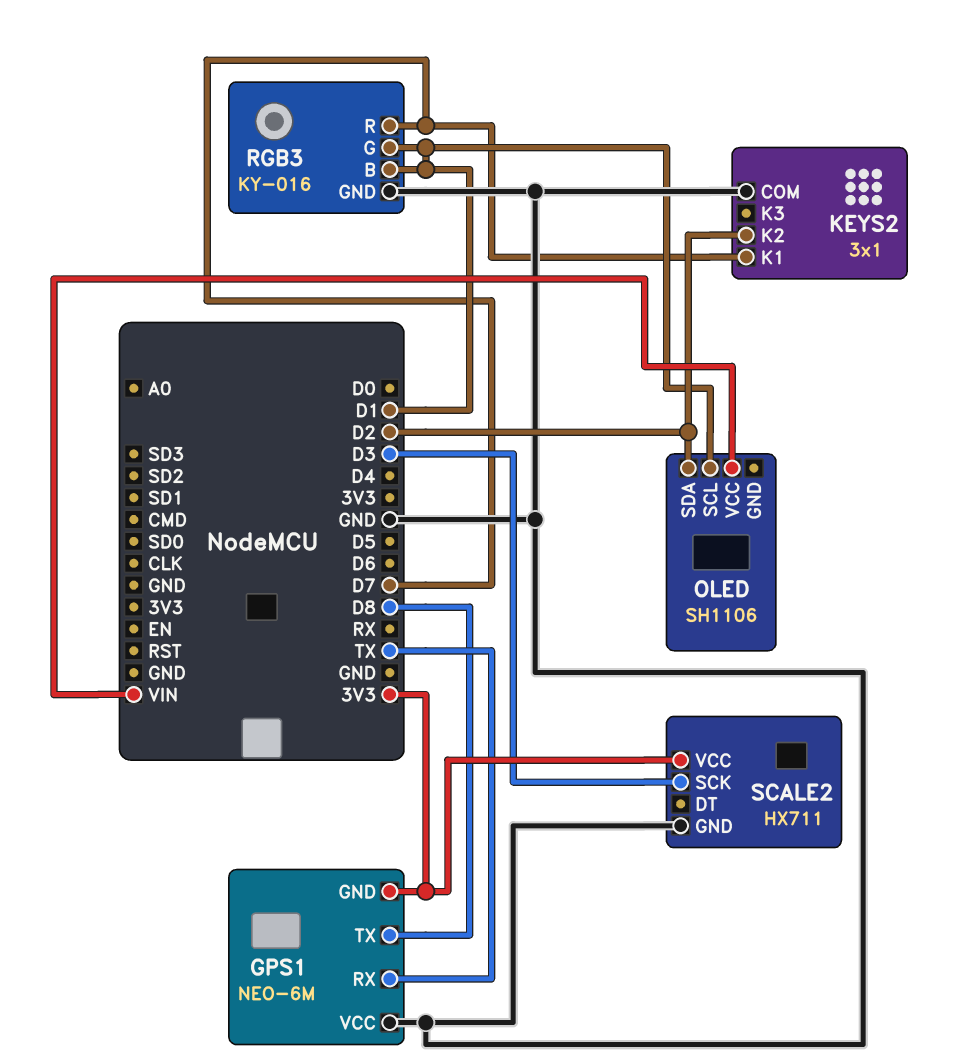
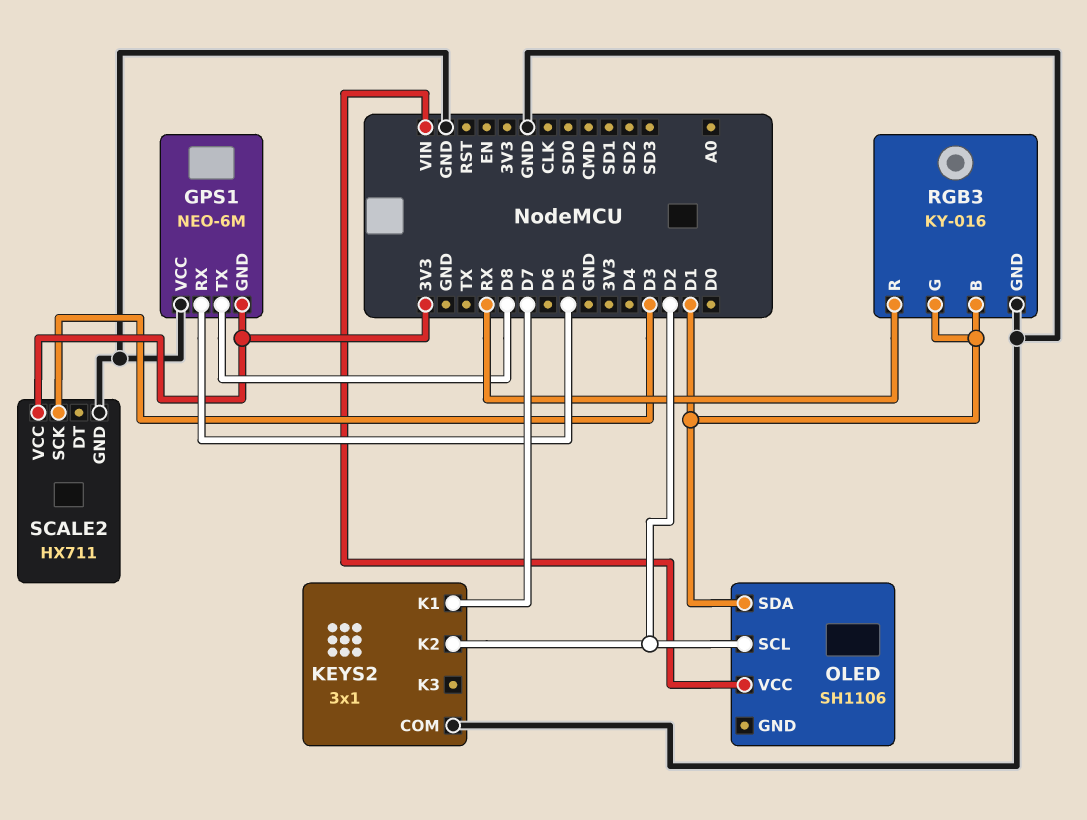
GPS1 pin RX: TX -> D5
OLED pin SCL: D1 -> D2
OLED pin SDA: D2 -> D1
RGB3 pin R: D7 -> RX

